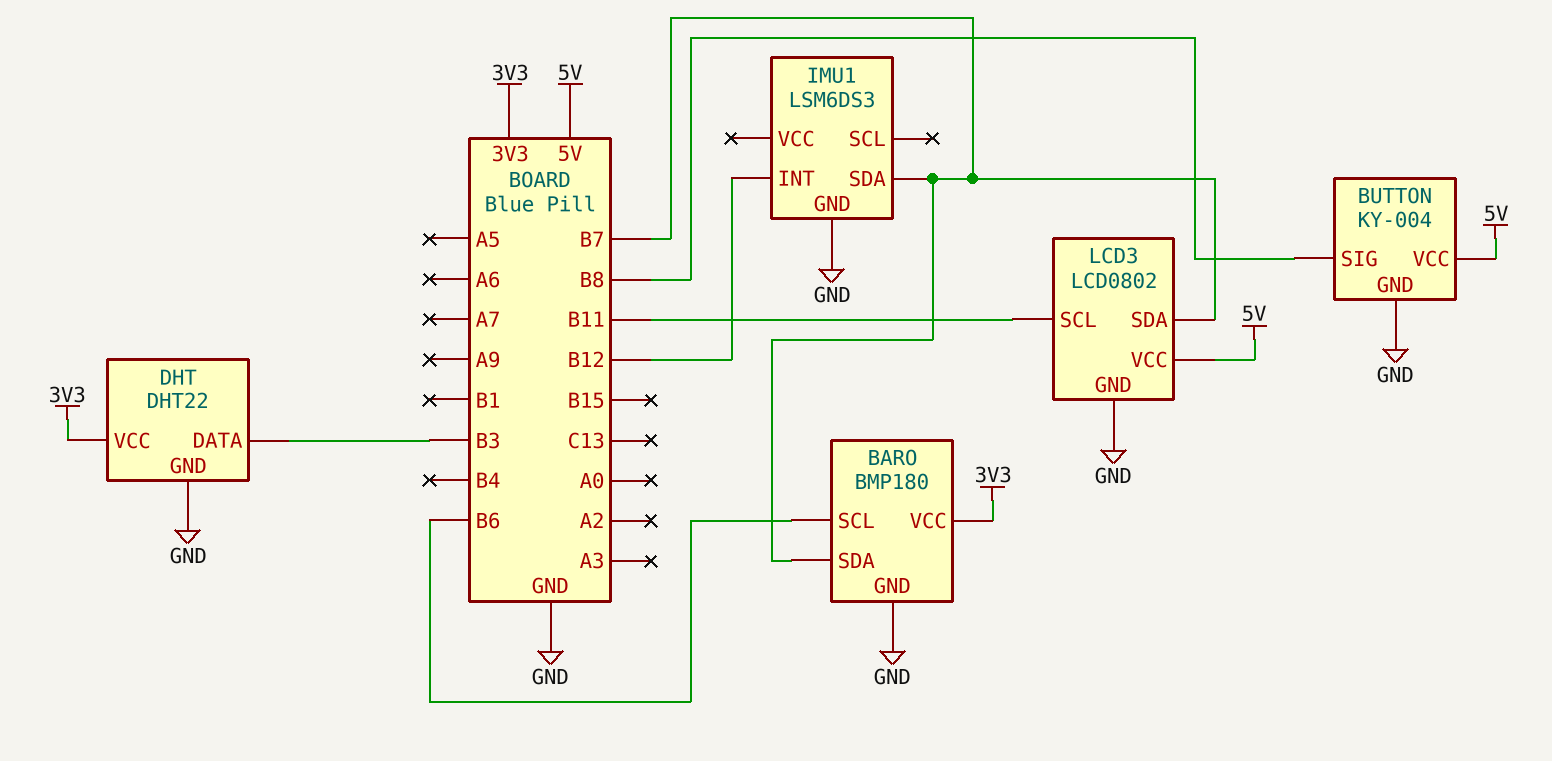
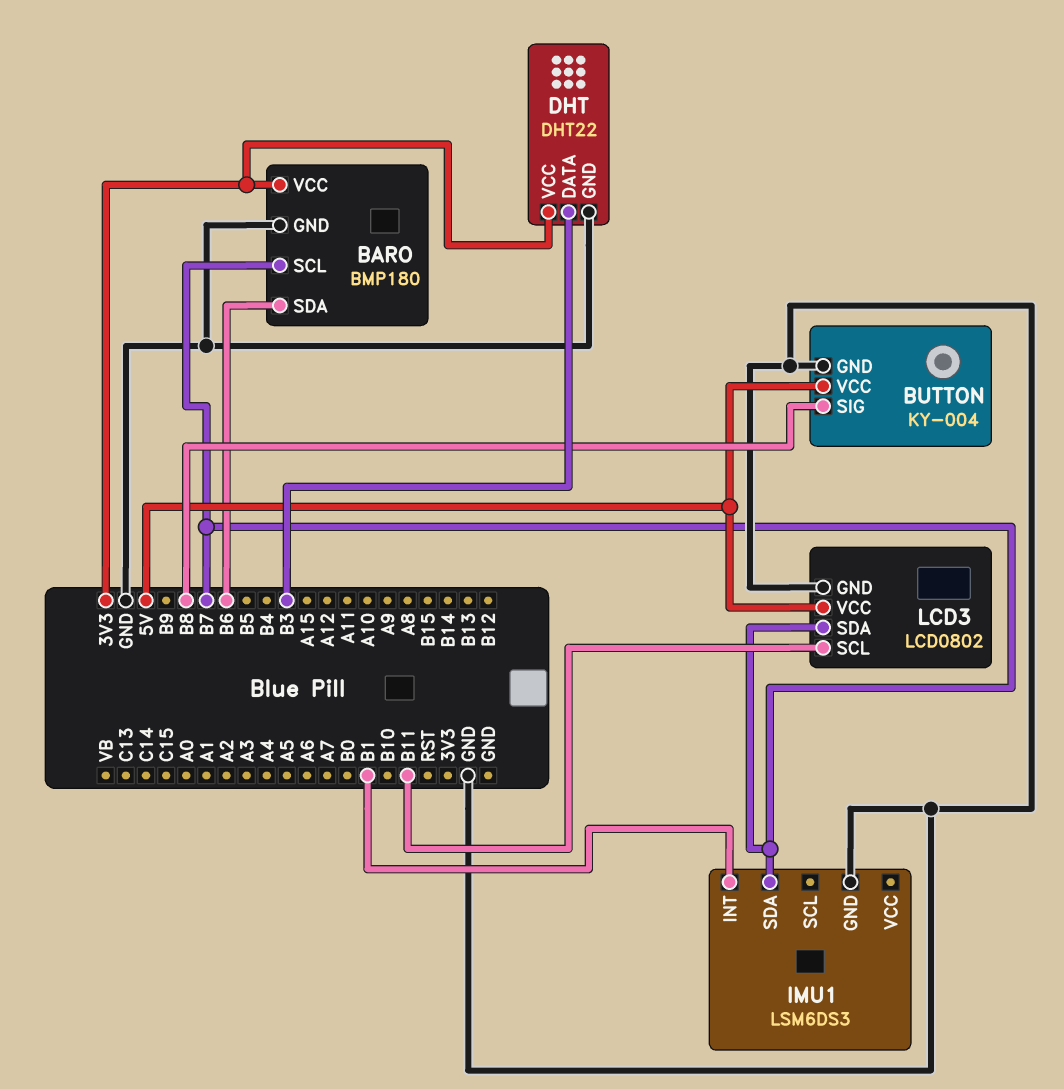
BARO pin SCL: B6 -> B7
BARO pin SDA: B7 -> B6
IMU1 pin INT: B12 -> B1

